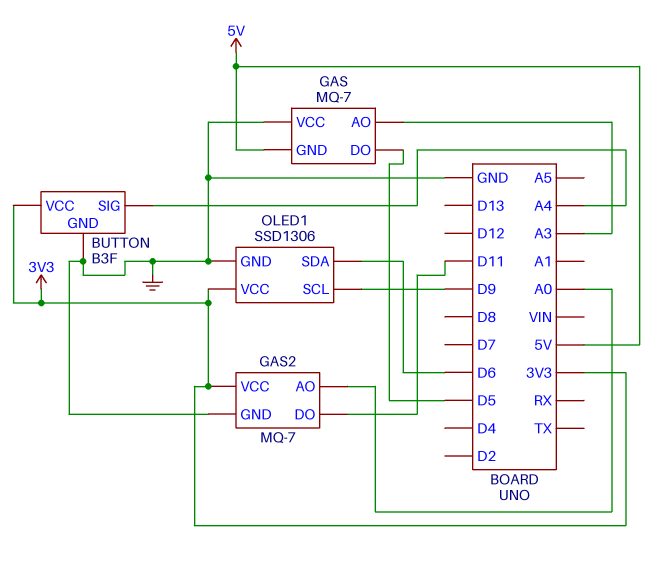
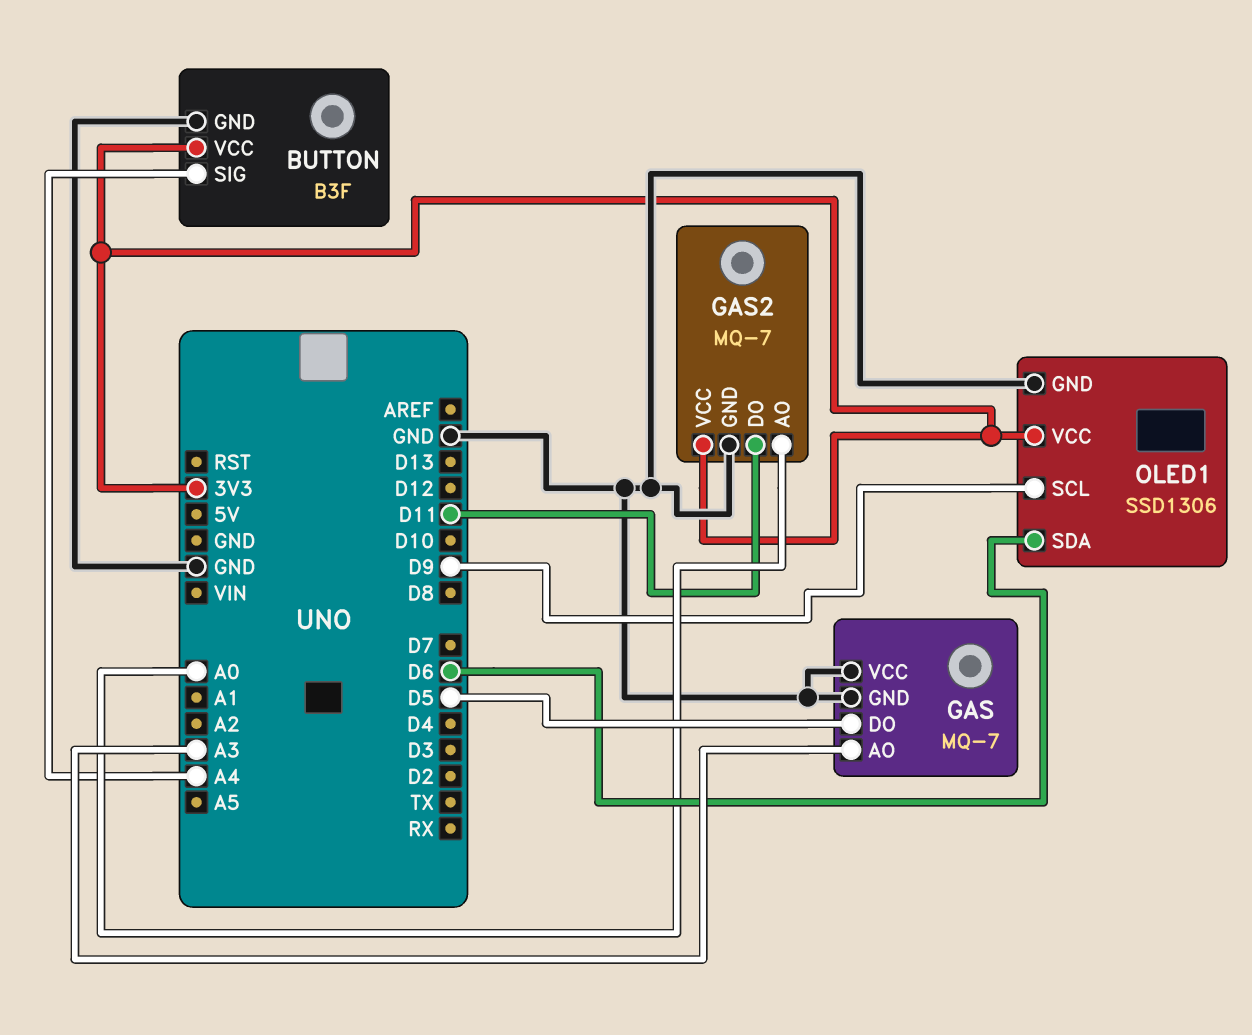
GAS pin GND: 5V -> GND

